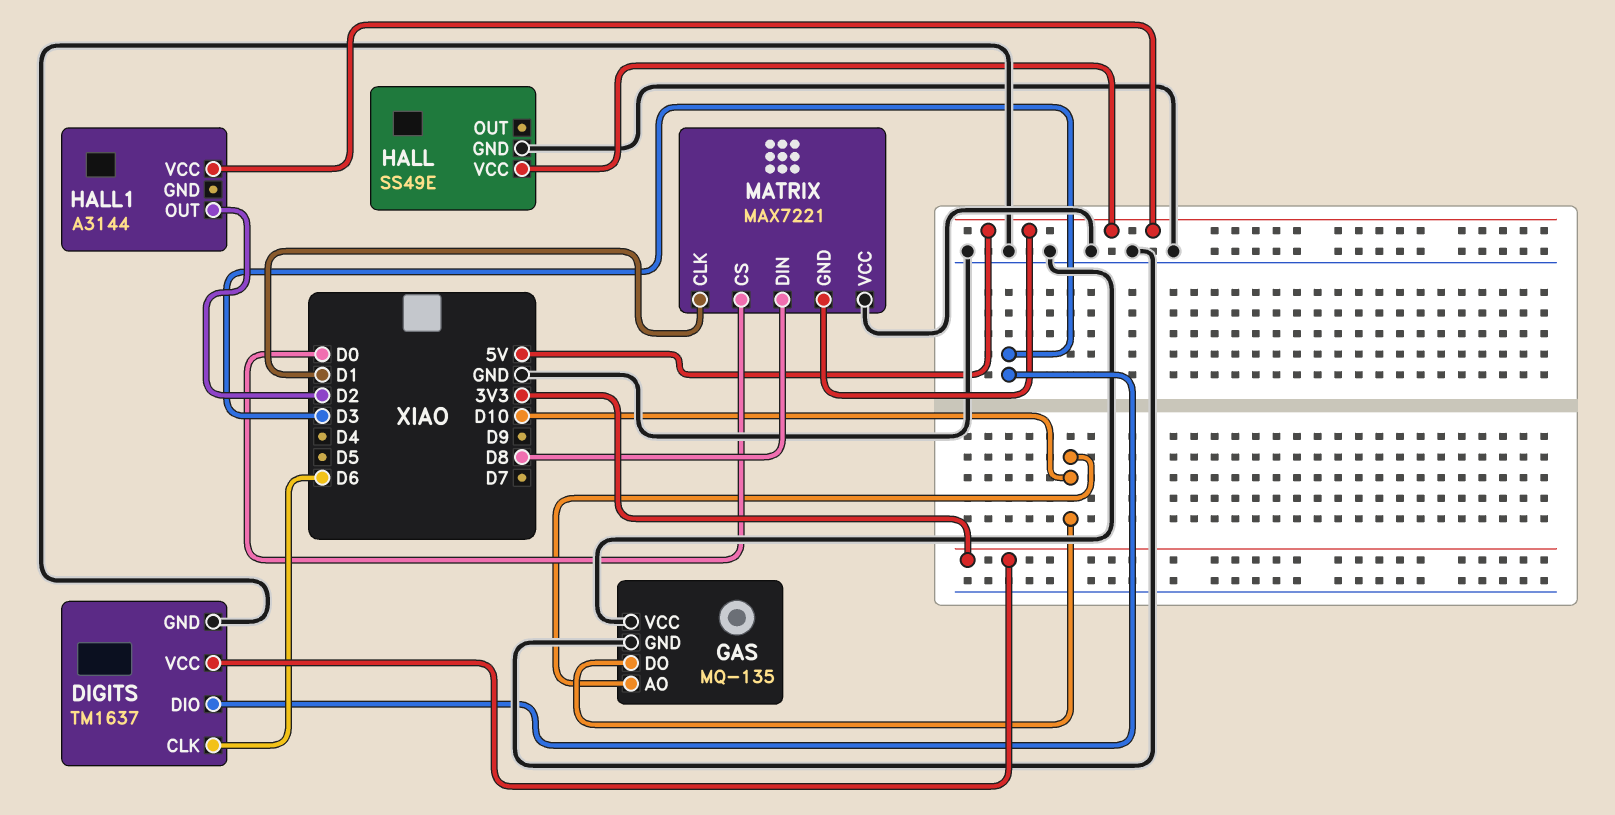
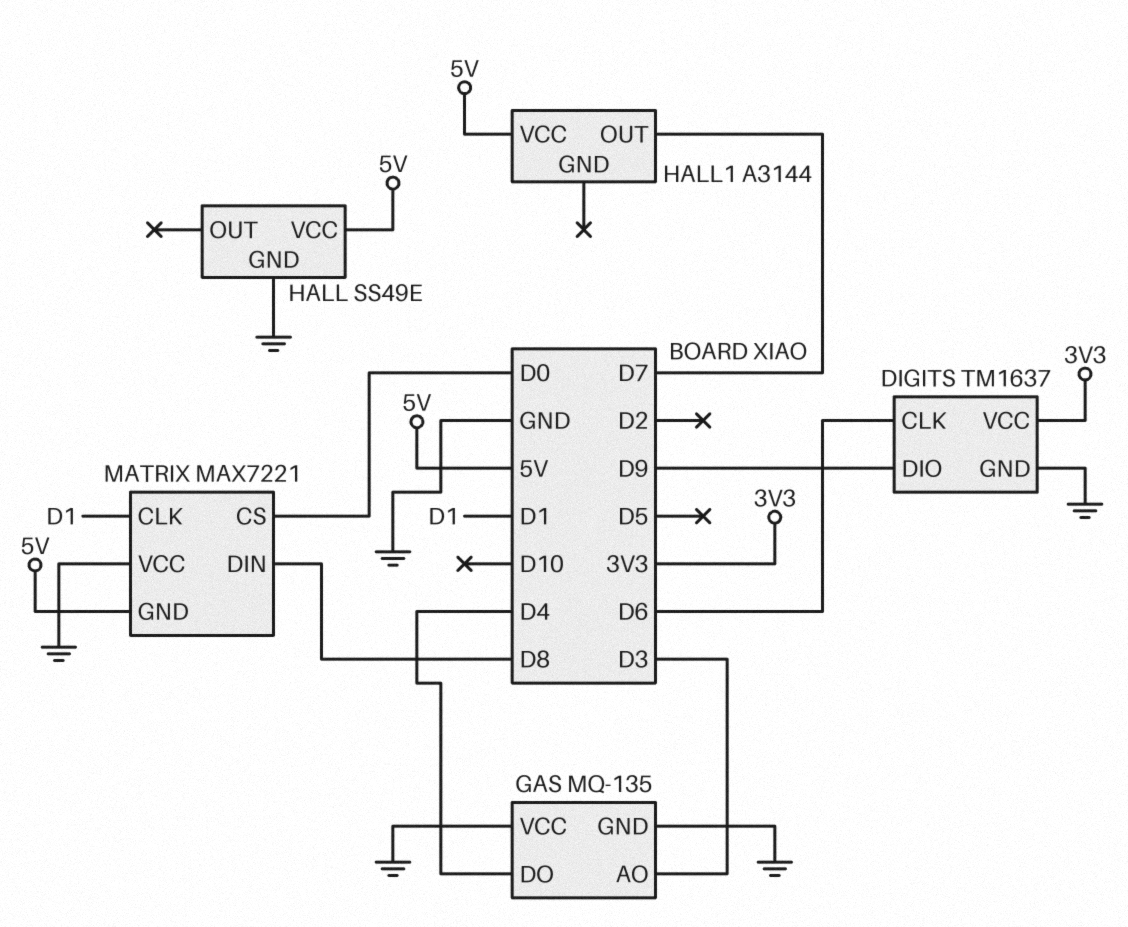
DIGITS pin DIO: D3 -> D9
GAS pin AO: D10 -> D3
GAS pin DO: D10 -> D4
HALL1 pin OUT: D2 -> D7

